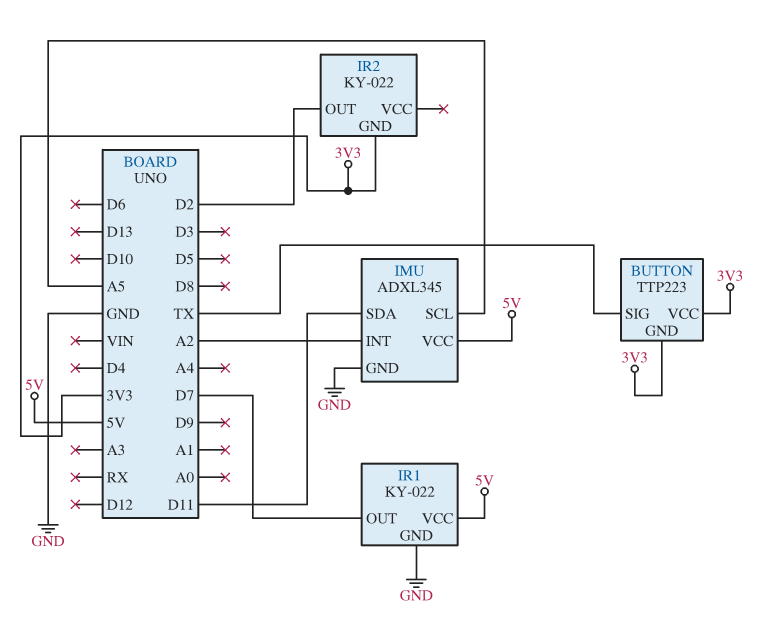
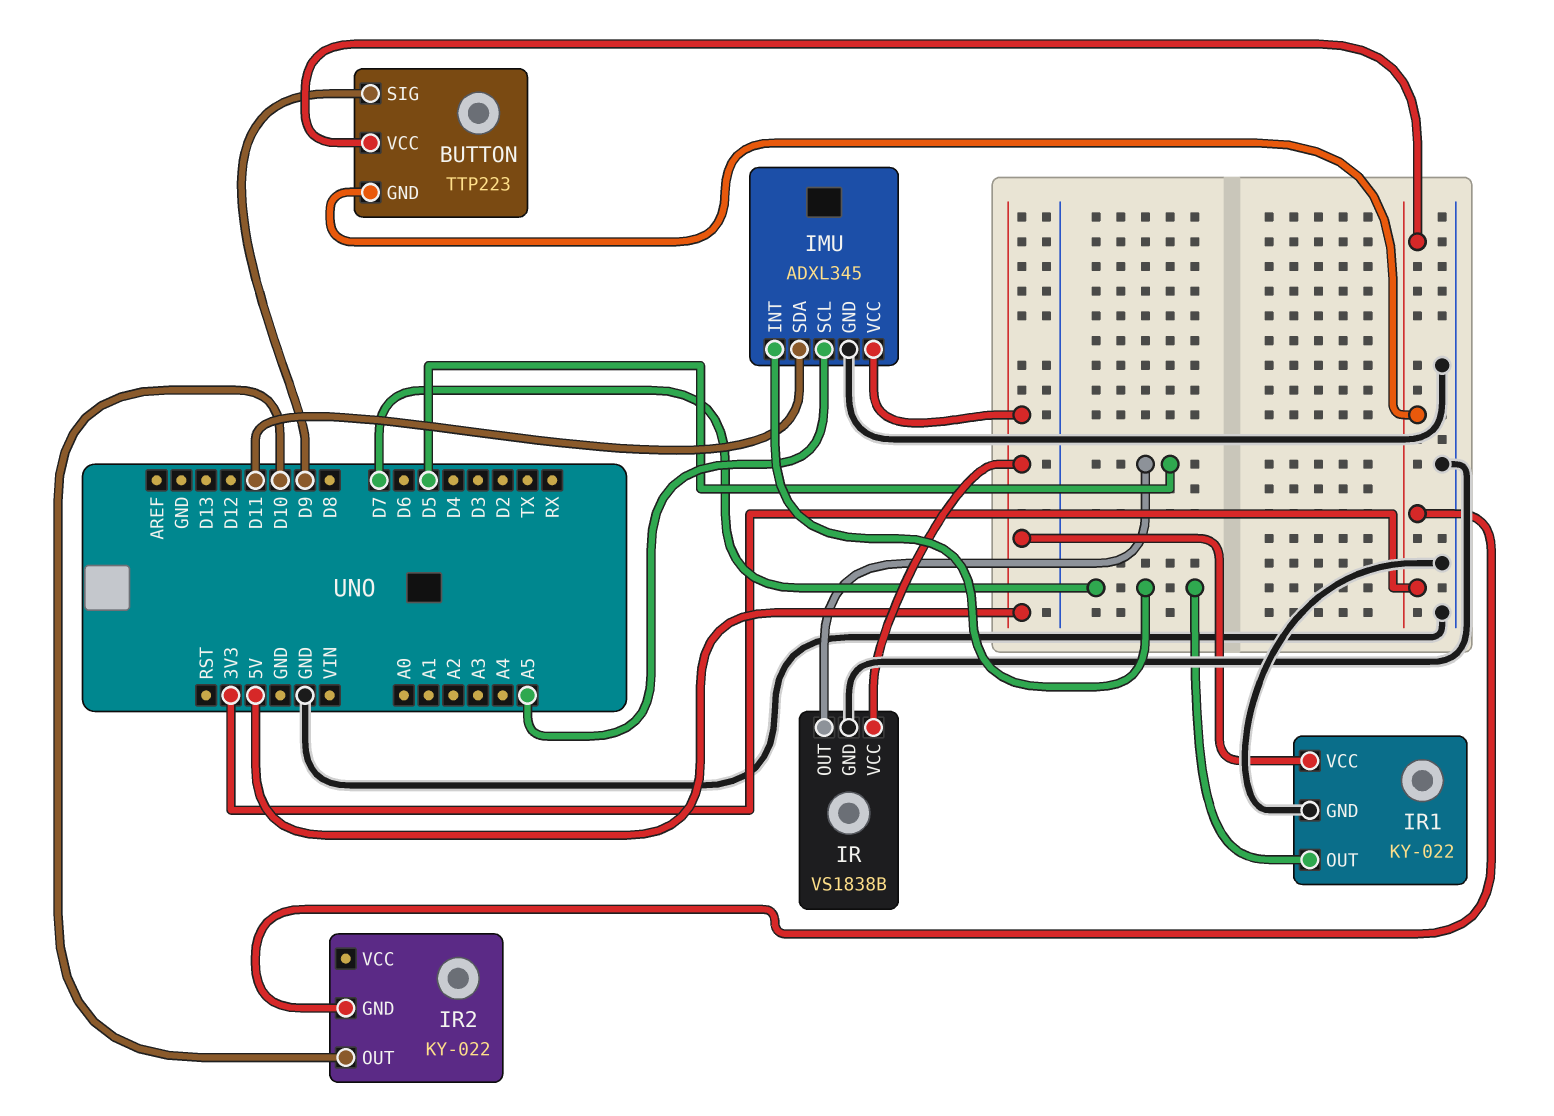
BUTTON pin SIG: TX -> D9
IMU pin INT: A2 -> D7
IR: none -> VS1838B
IR pin GND: none -> GND
IR pin OUT: none -> D5
IR pin VCC: none -> 5V
IR2 pin OUT: D2 -> D10

